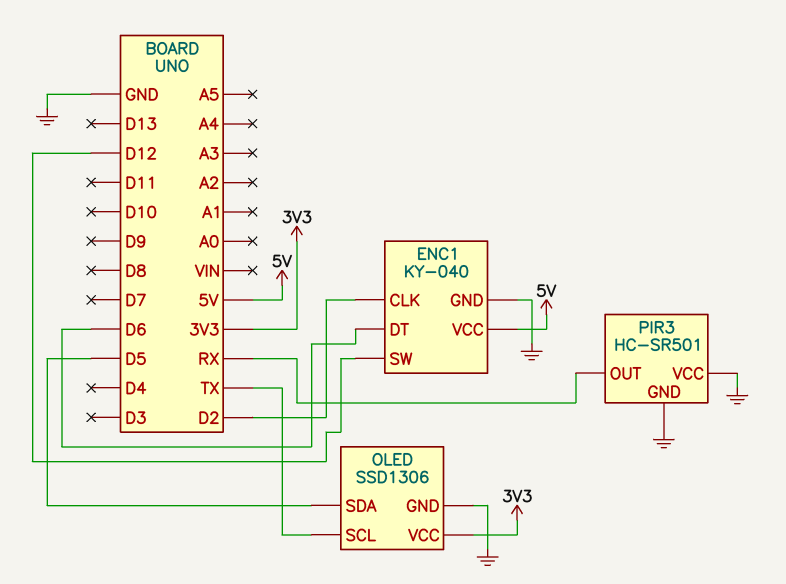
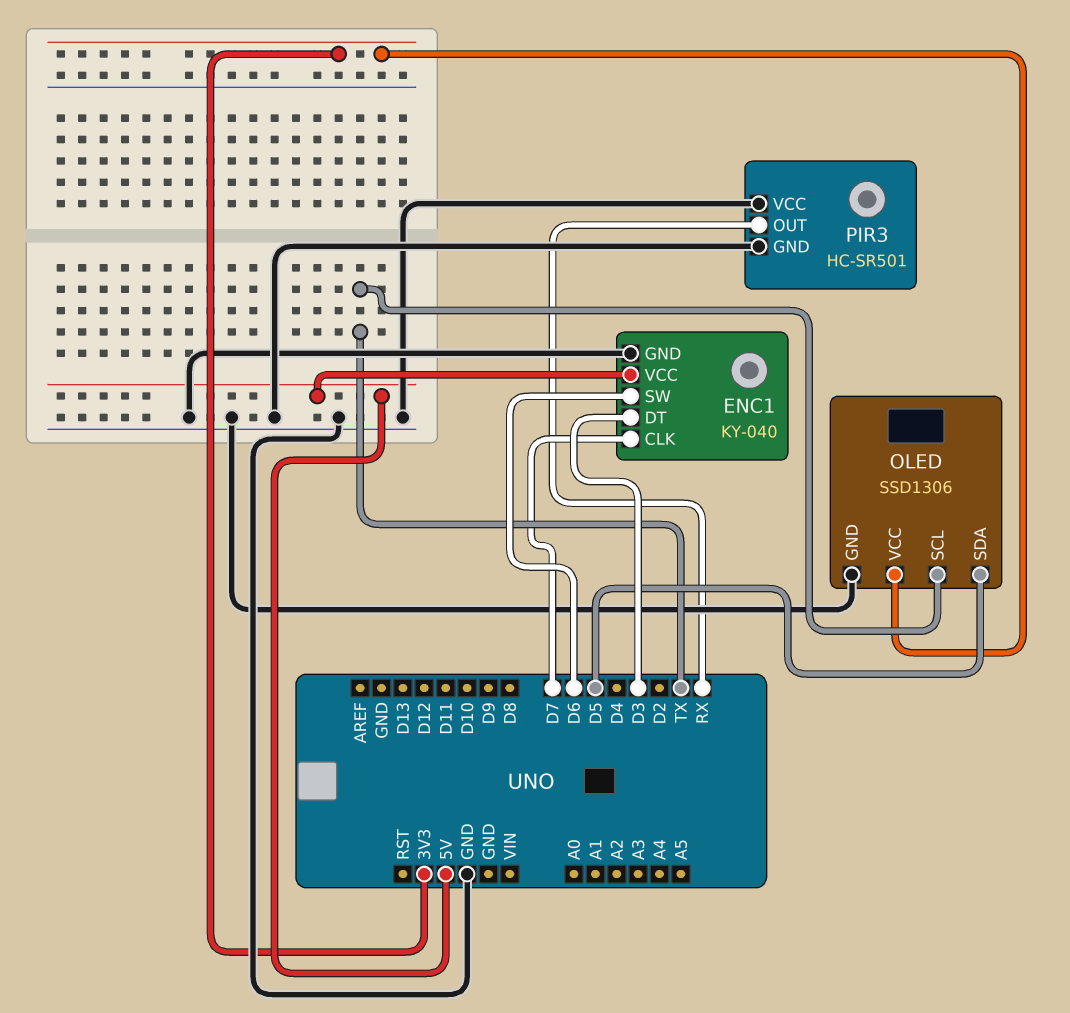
ENC1 pin CLK: D2 -> D7
ENC1 pin DT: D6 -> D3
ENC1 pin SW: D12 -> D6

